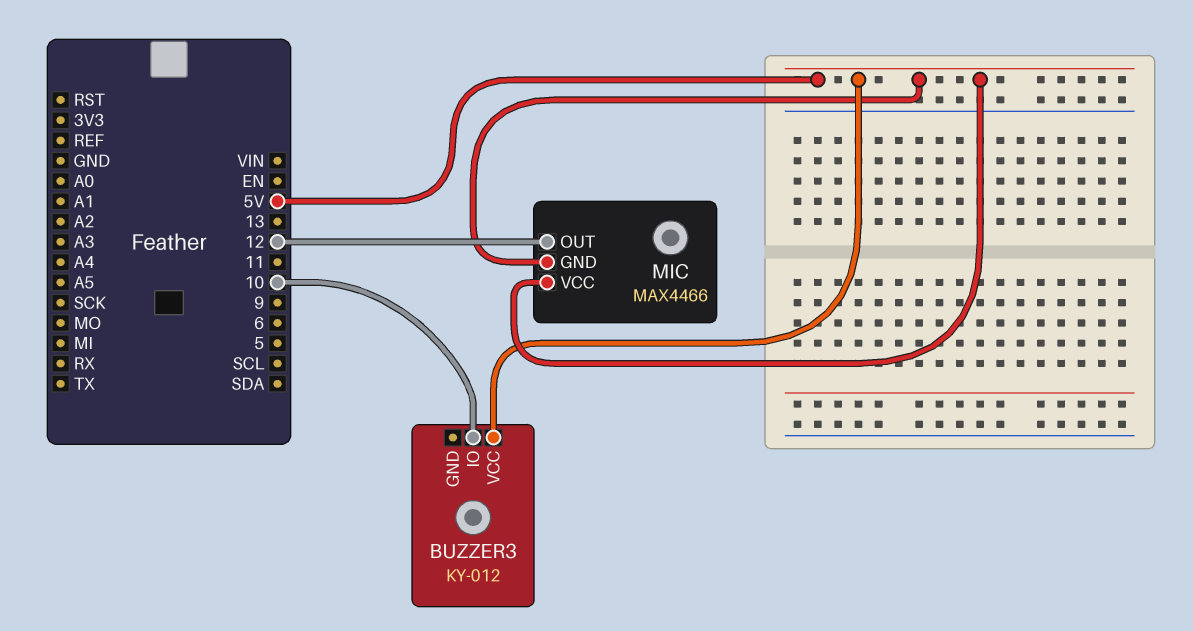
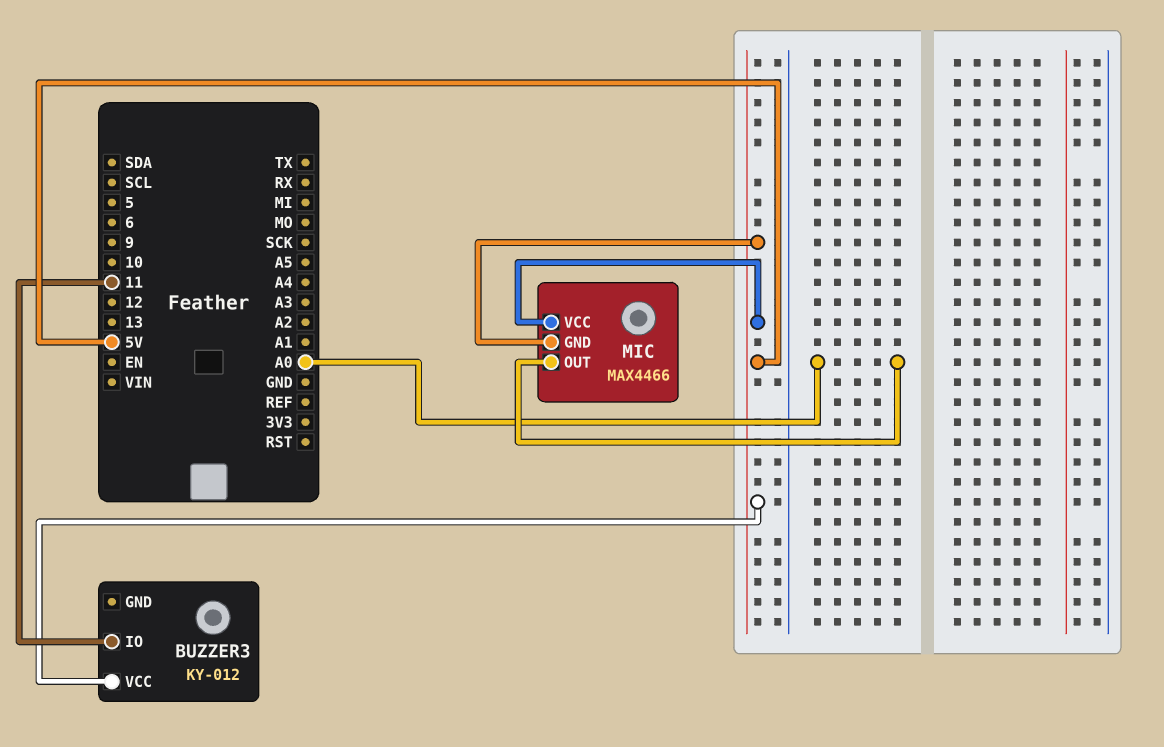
BUZZER3 pin IO: 10 -> 11
MIC pin OUT: 12 -> A0

